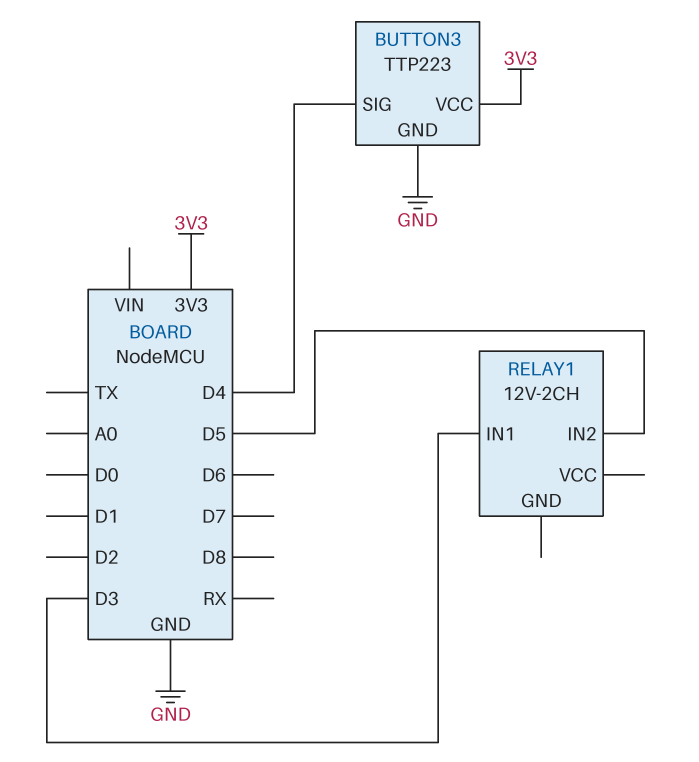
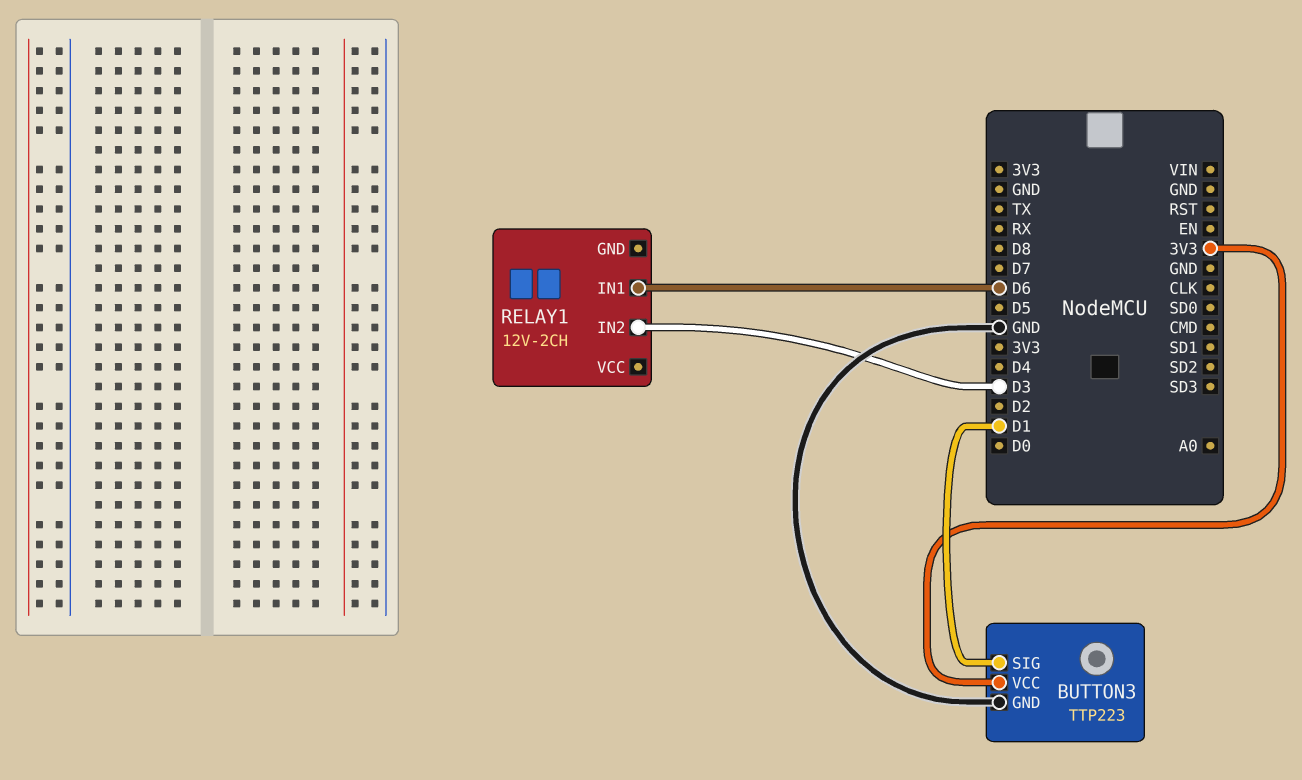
BUTTON3 pin SIG: D4 -> D1
RELAY1 pin IN1: D3 -> D6
RELAY1 pin IN2: D5 -> D3

